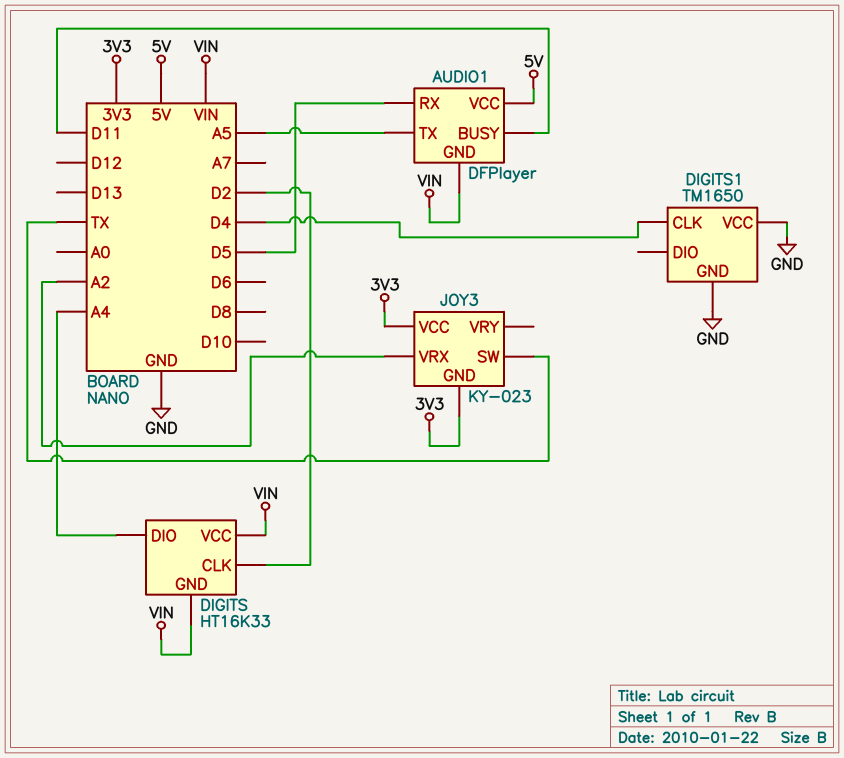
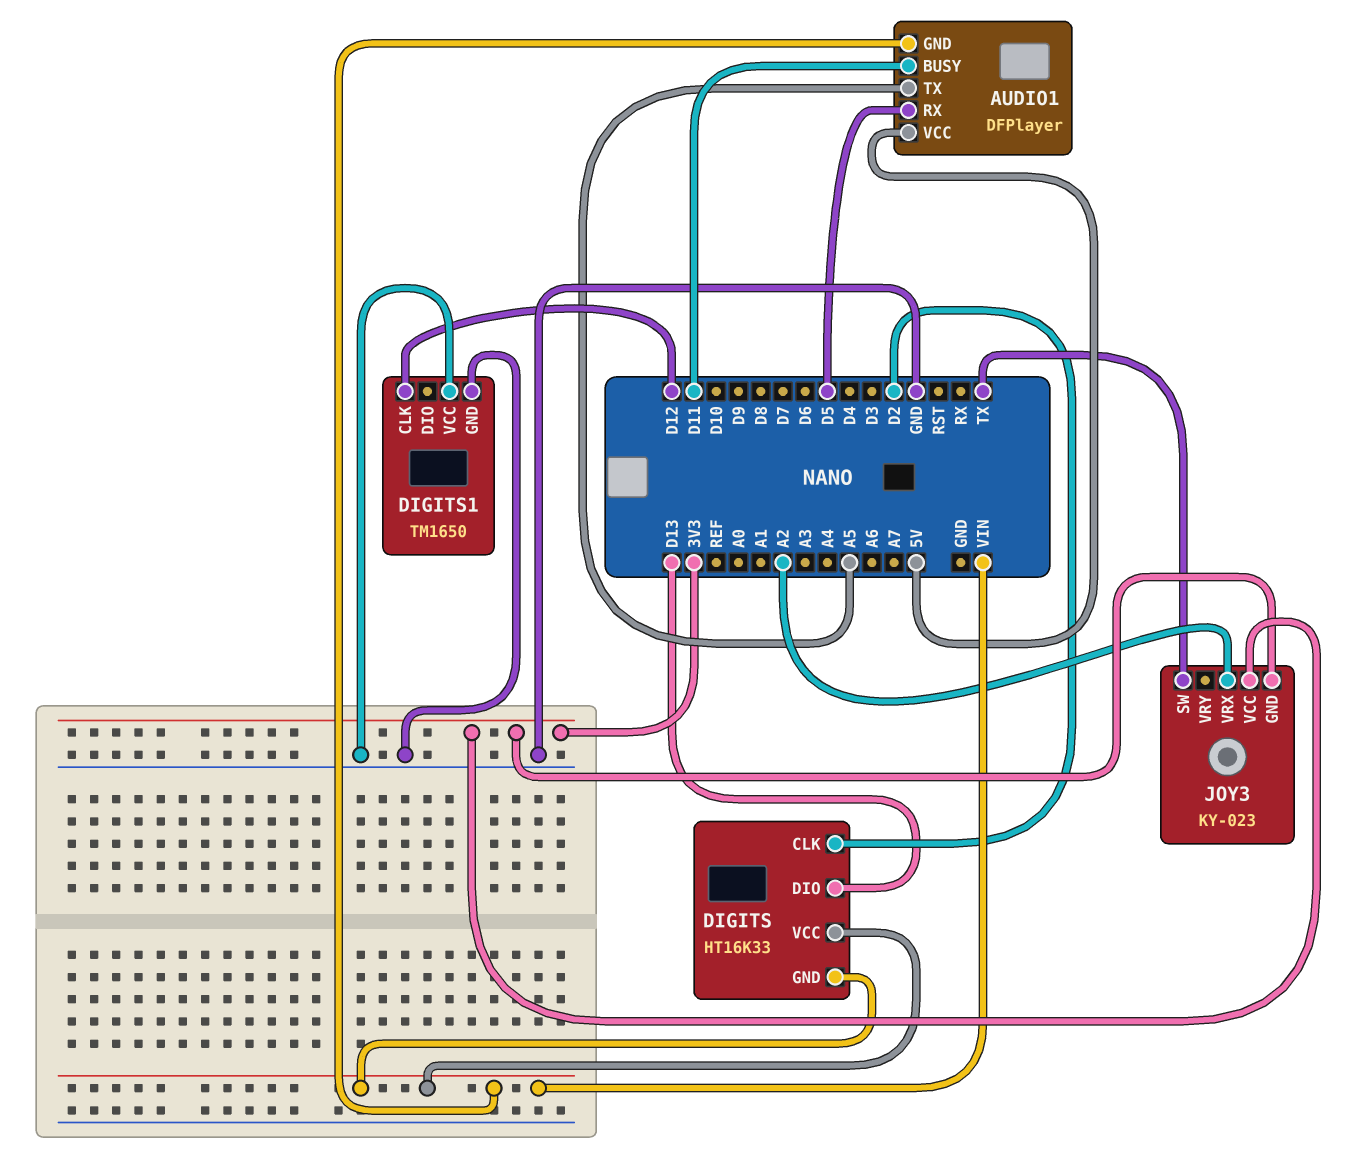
DIGITS pin DIO: A4 -> D13
DIGITS1 pin CLK: D4 -> D12

